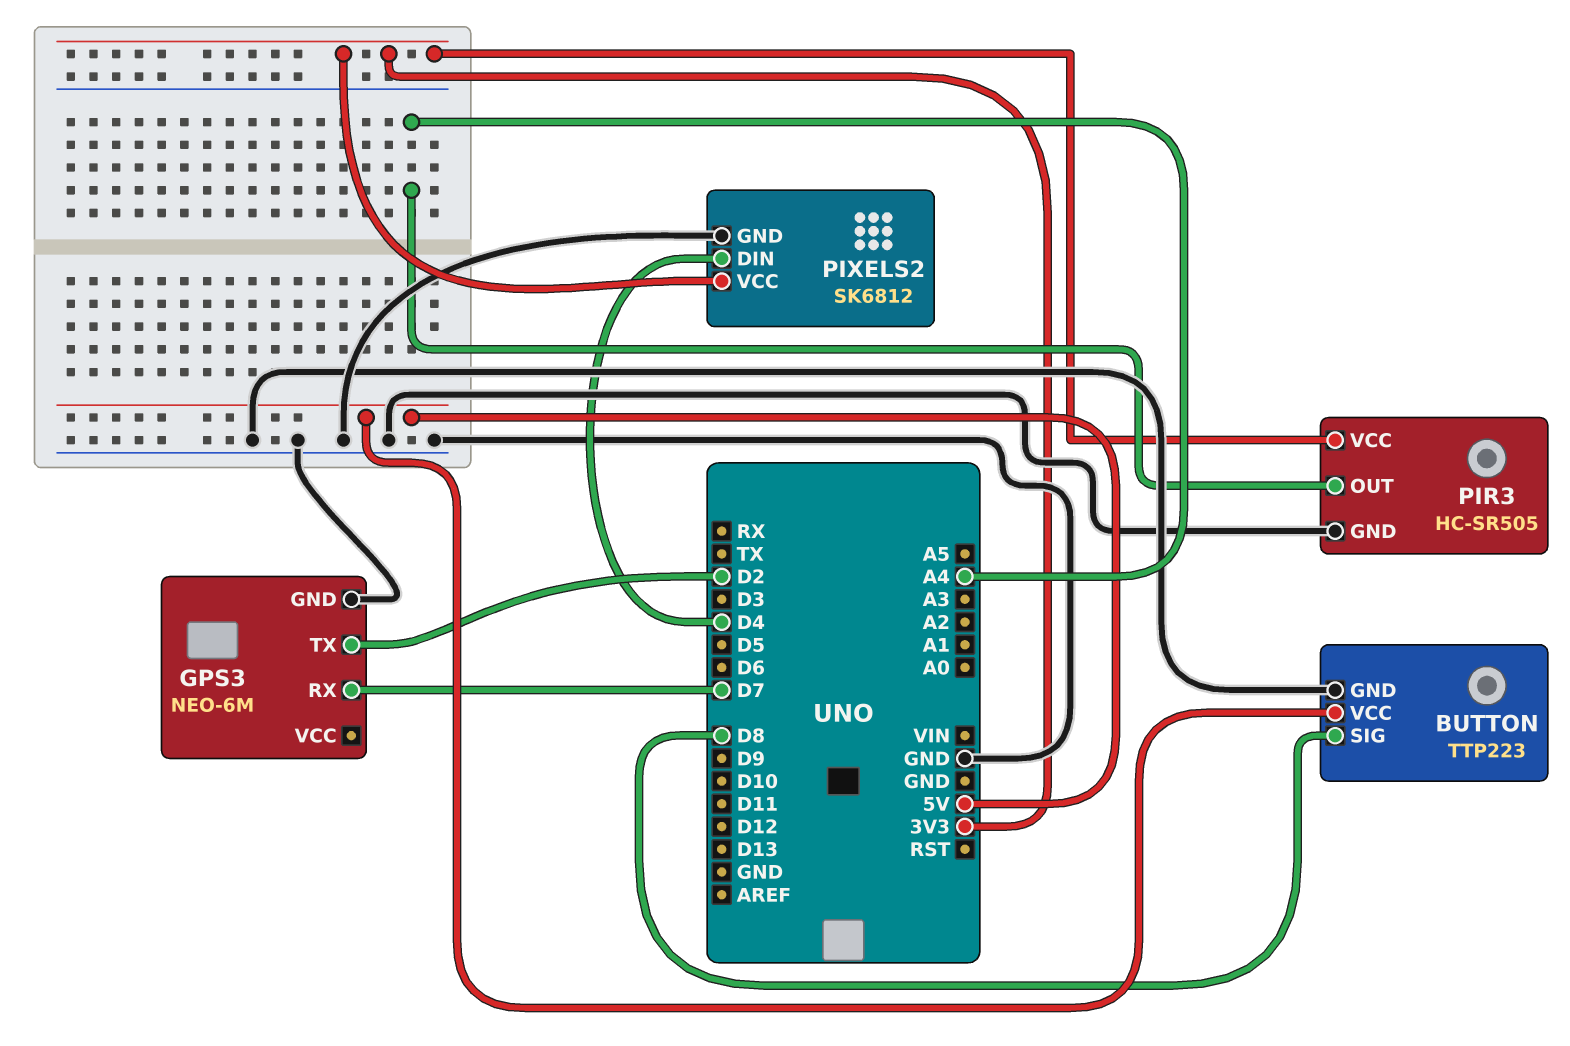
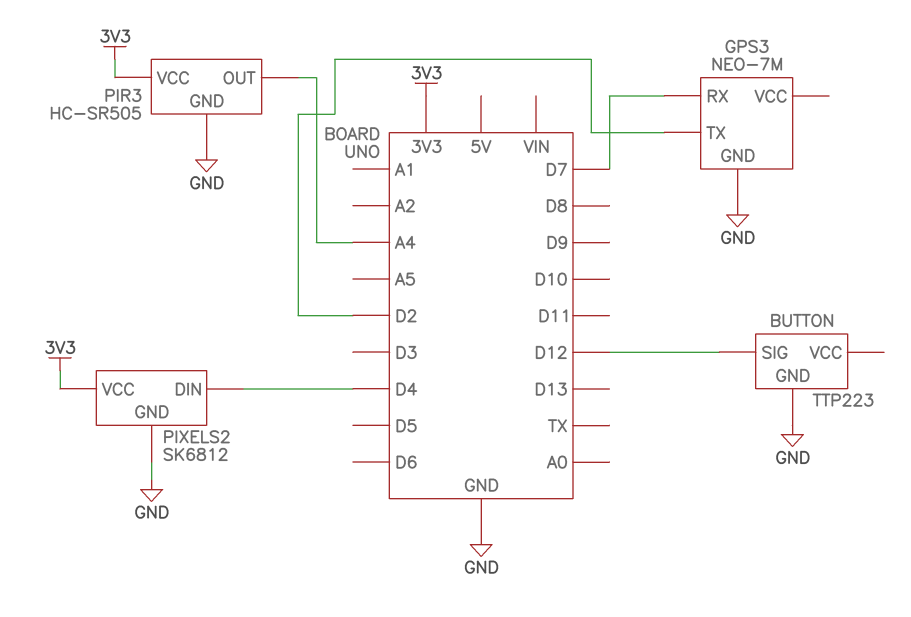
BUTTON pin SIG: D8 -> D12
BUTTON pin VCC: 5V -> none
GPS3: NEO-6M -> NEO-7M

